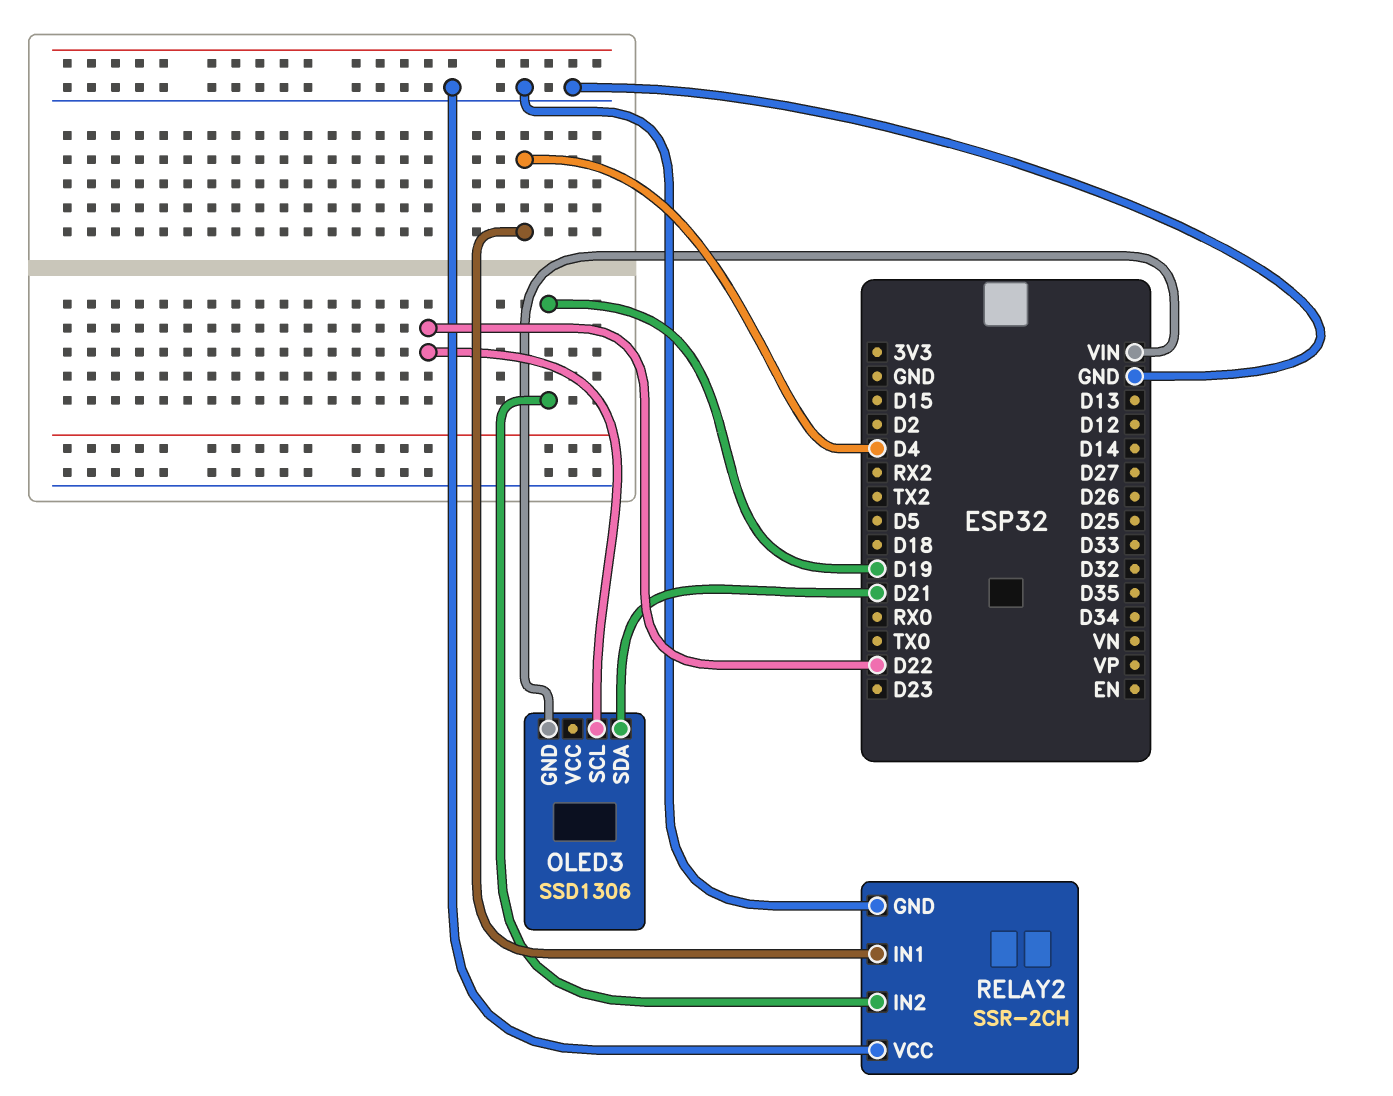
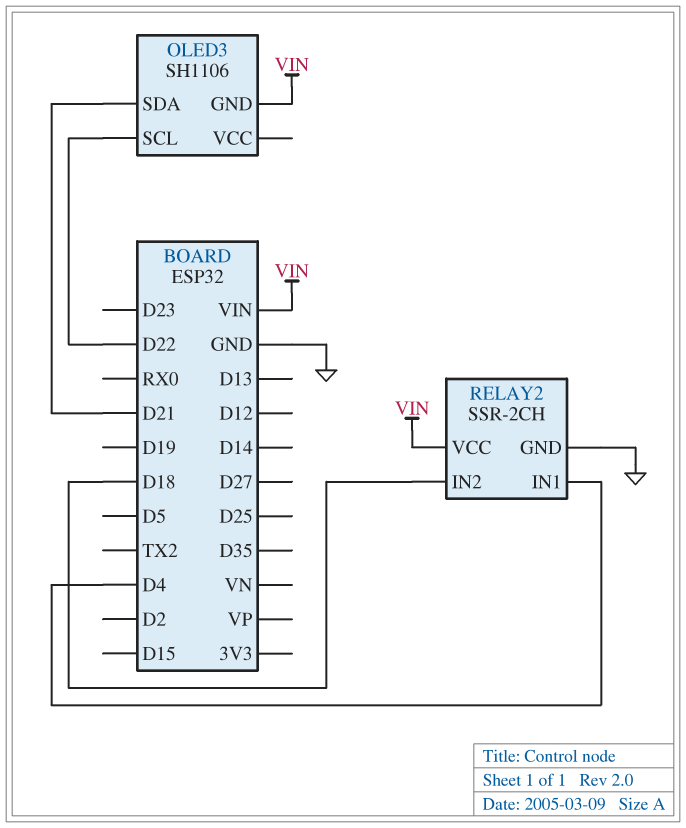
OLED3: SSD1306 -> SH1106
RELAY2 pin IN2: D19 -> D18
RELAY2 pin VCC: GND -> VIN

